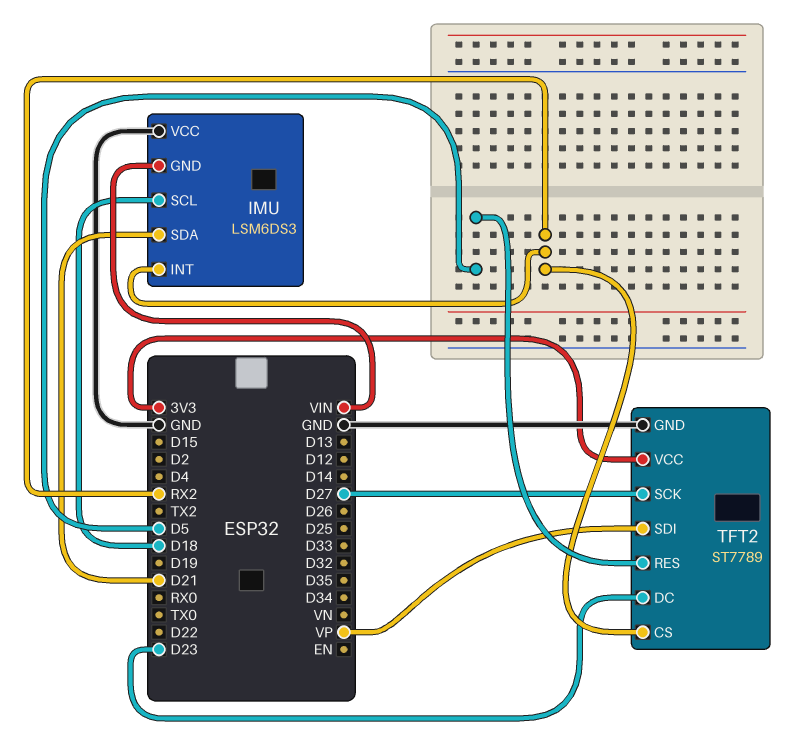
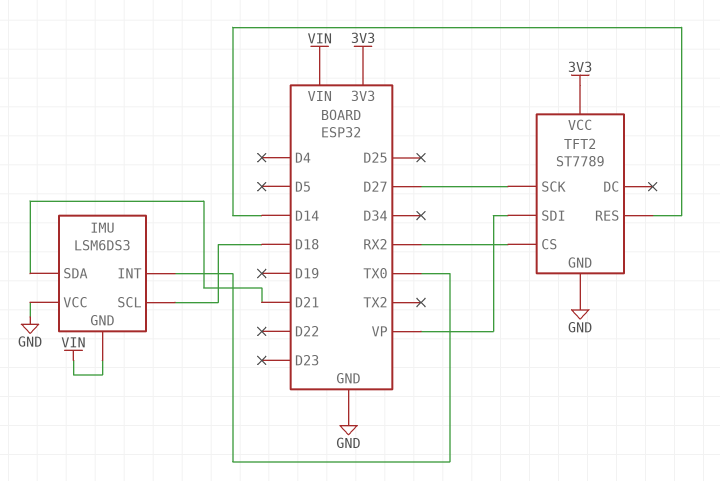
IMU pin INT: RX2 -> TX0
TFT2 pin DC: D23 -> none
TFT2 pin RES: D5 -> D14

